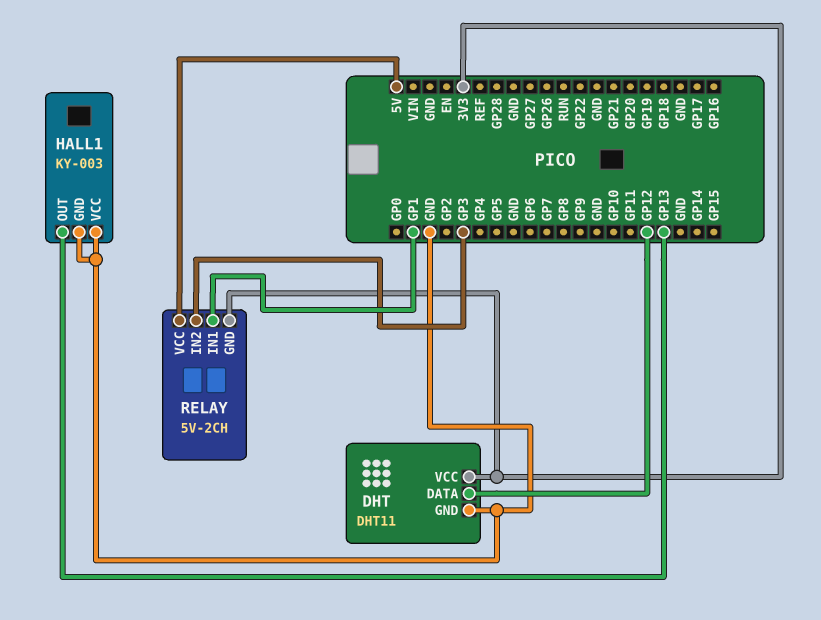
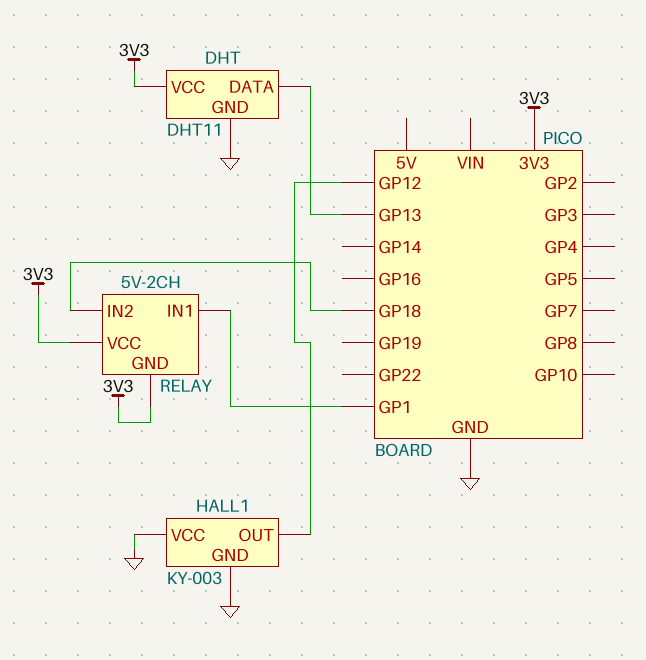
DHT pin DATA: GP12 -> GP13
HALL1 pin OUT: GP13 -> GP12
RELAY pin IN2: GP3 -> GP18
RELAY pin VCC: 5V -> 3V3

